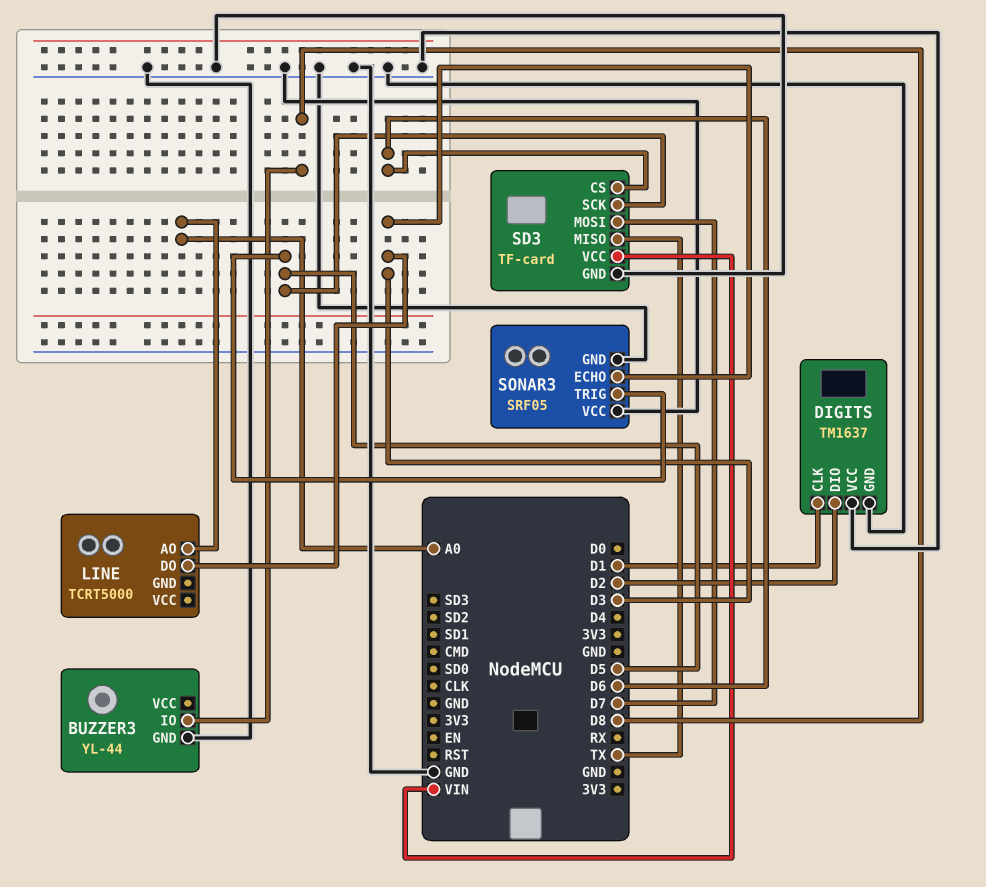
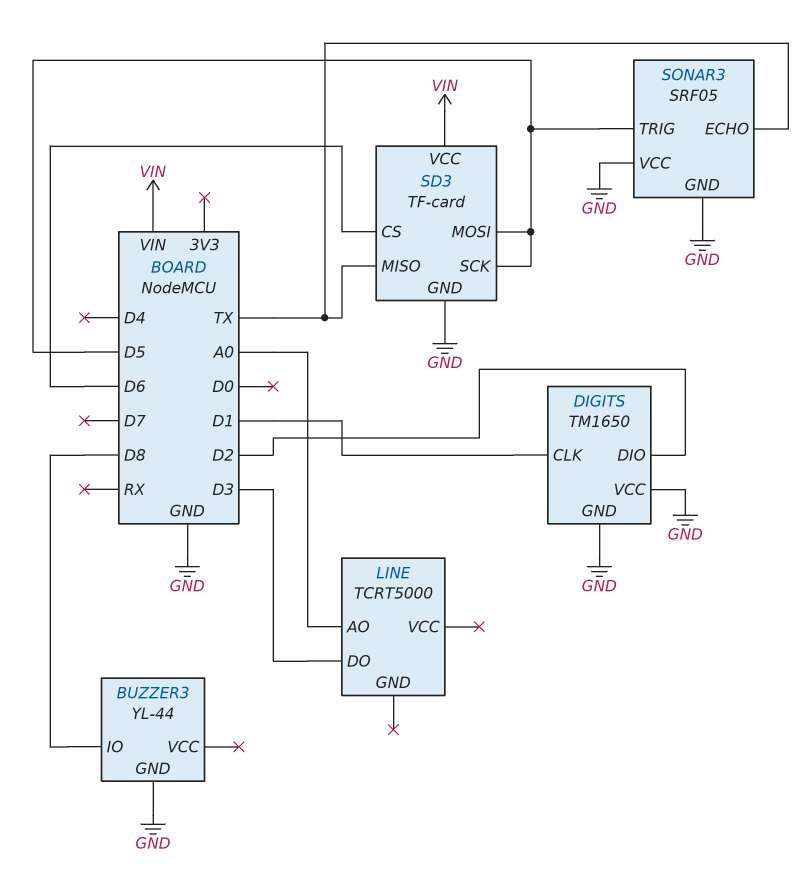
DIGITS: TM1637 -> TM1650
SD3 pin MOSI: D7 -> D5
SONAR3 pin ECHO: D3 -> TX

